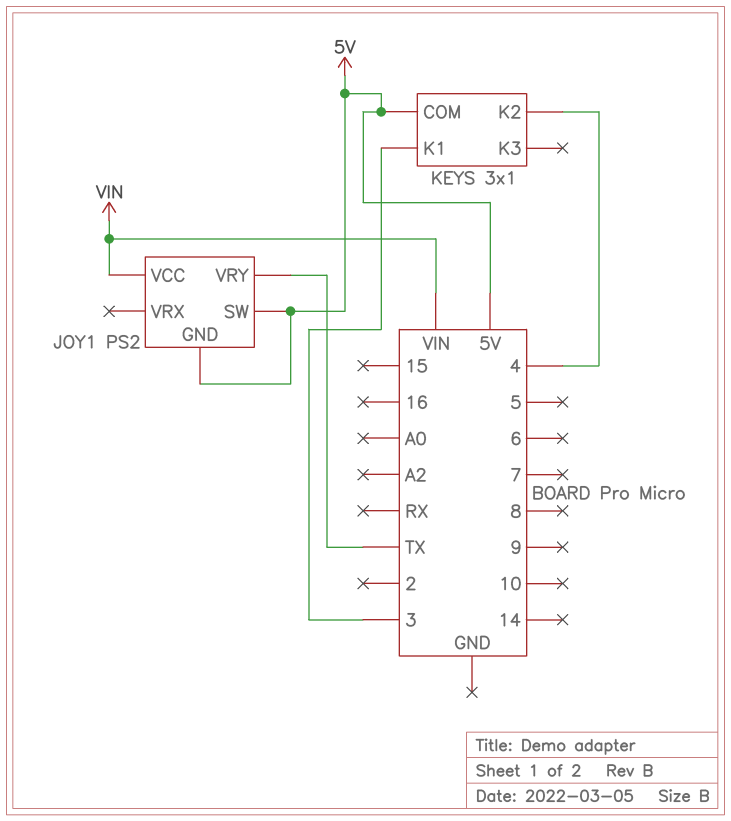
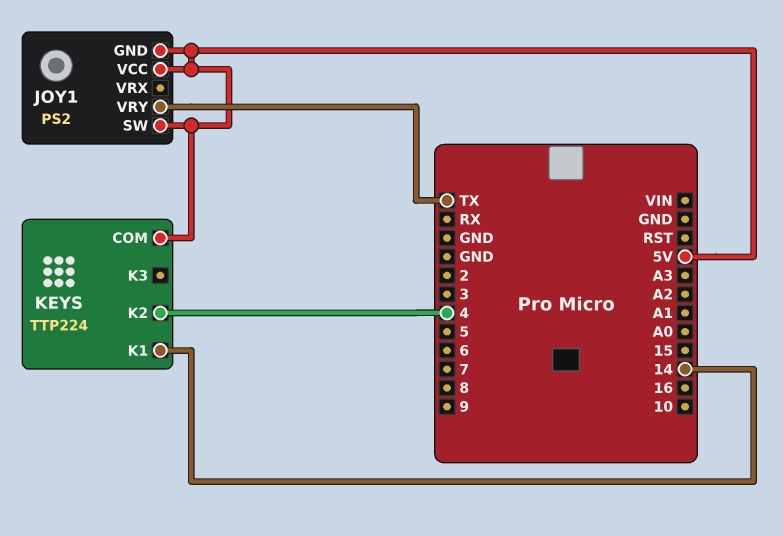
JOY1 pin VCC: VIN -> 5V
KEYS: 3x1 -> TTP224
KEYS pin K1: 3 -> 14

